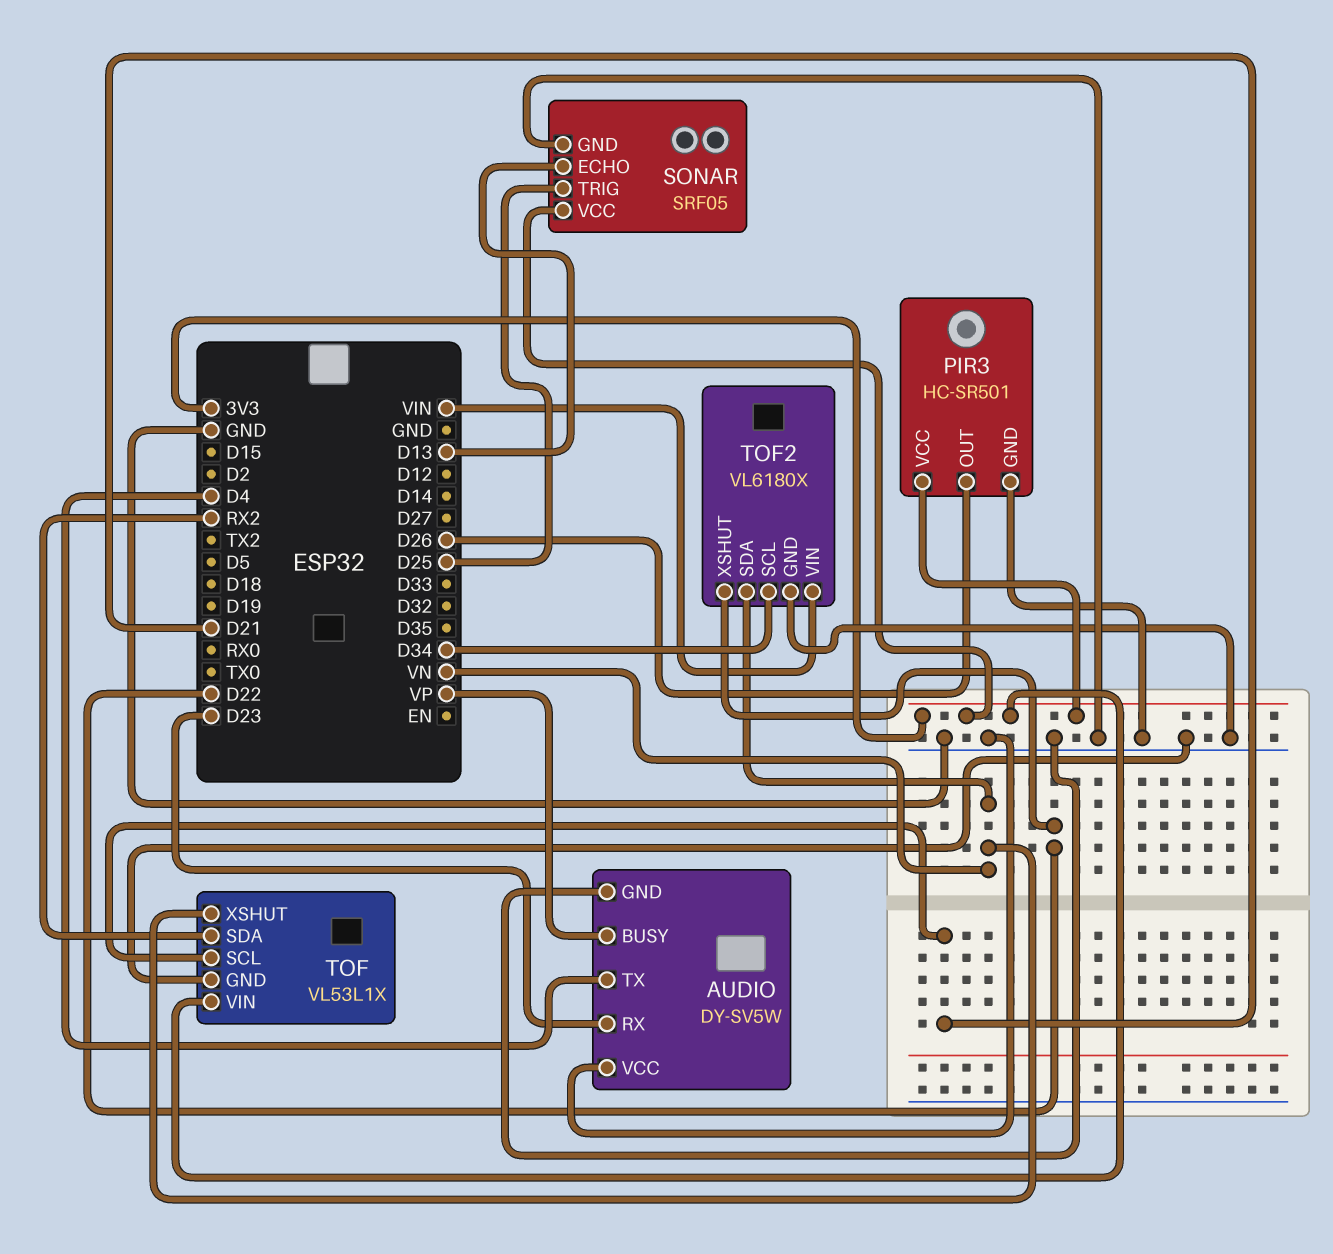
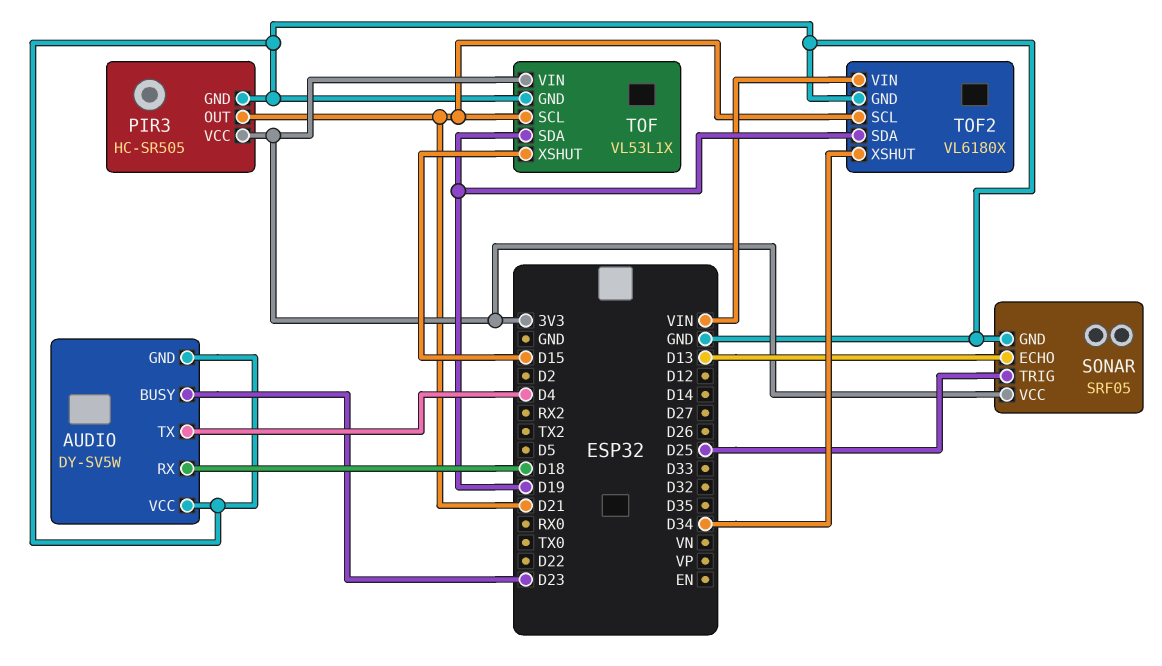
AUDIO pin BUSY: VP -> D23
AUDIO pin RX: D23 -> D18
PIR3: HC-SR501 -> HC-SR505
PIR3 pin OUT: D26 -> D21
TOF pin SDA: RX2 -> D19
TOF pin XSHUT: VN -> D15
TOF2 pin SCL: D34 -> D21
TOF2 pin SDA: VN -> D19
TOF2 pin XSHUT: D22 -> D34

